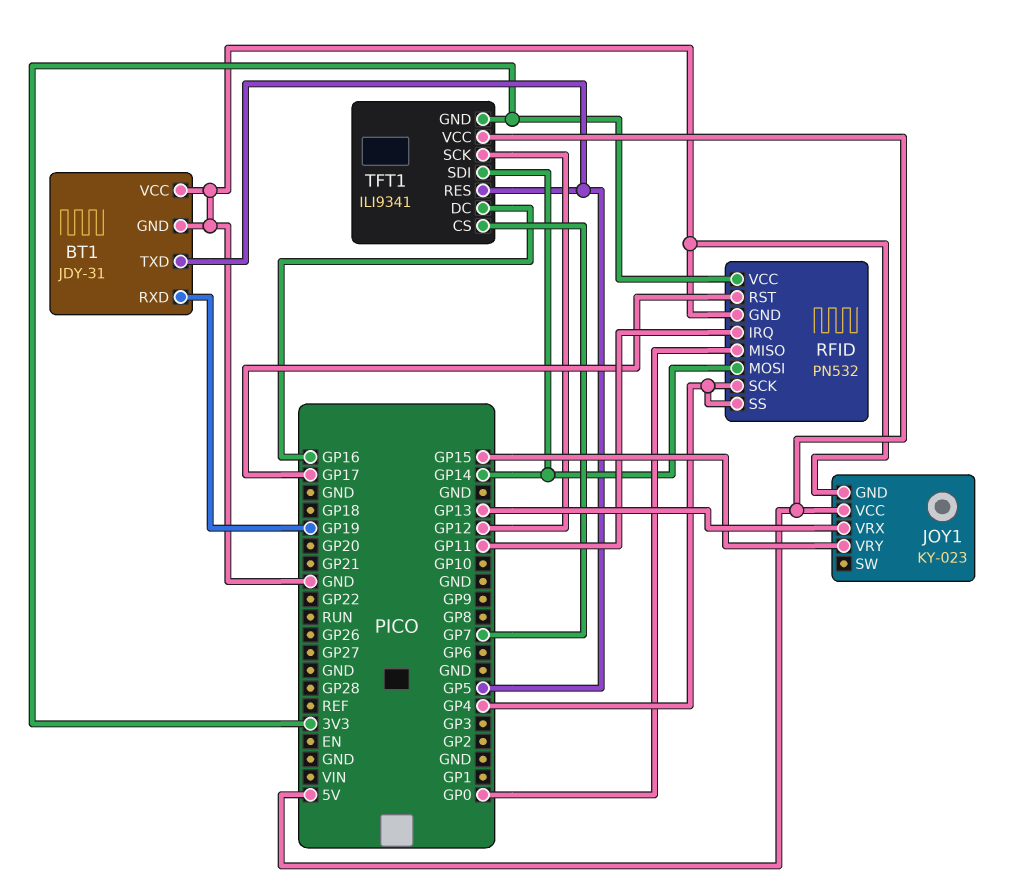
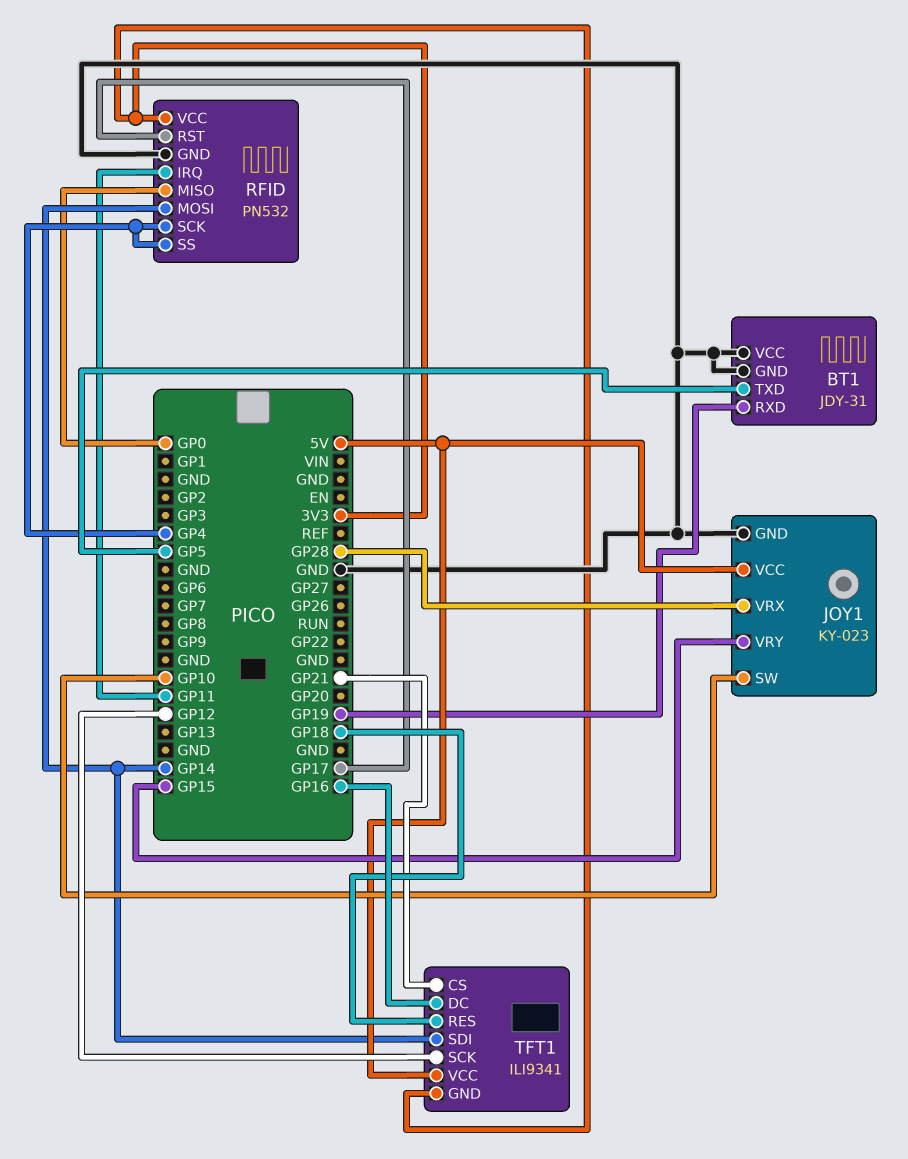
JOY1 pin SW: none -> GP10
JOY1 pin VRX: GP13 -> GP28
TFT1 pin CS: GP7 -> GP21
TFT1 pin RES: GP5 -> GP18

